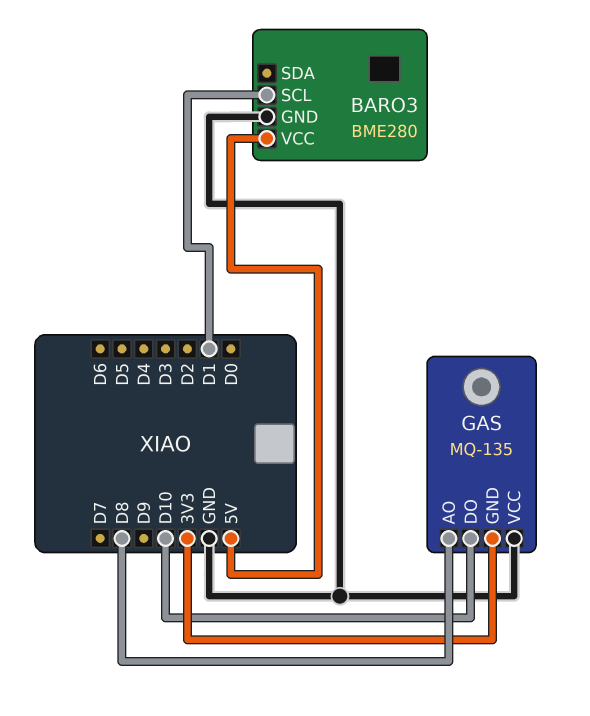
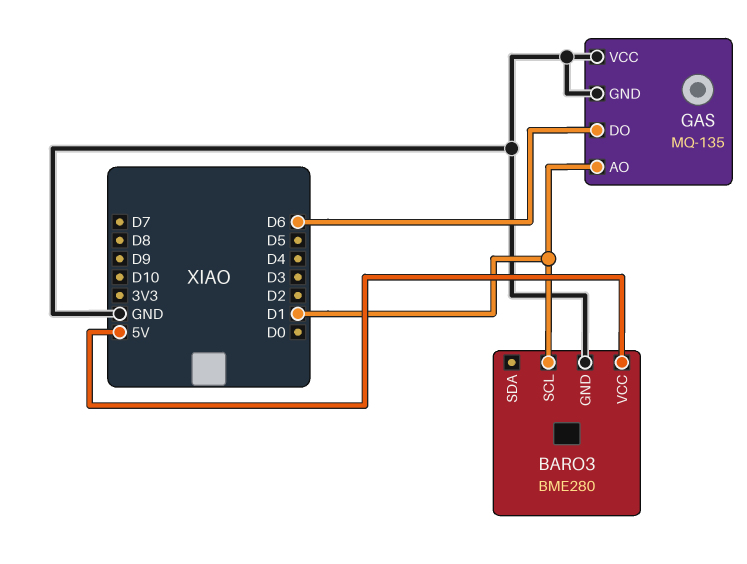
GAS pin AO: D8 -> D1
GAS pin DO: D10 -> D6
GAS pin GND: 3V3 -> GND

